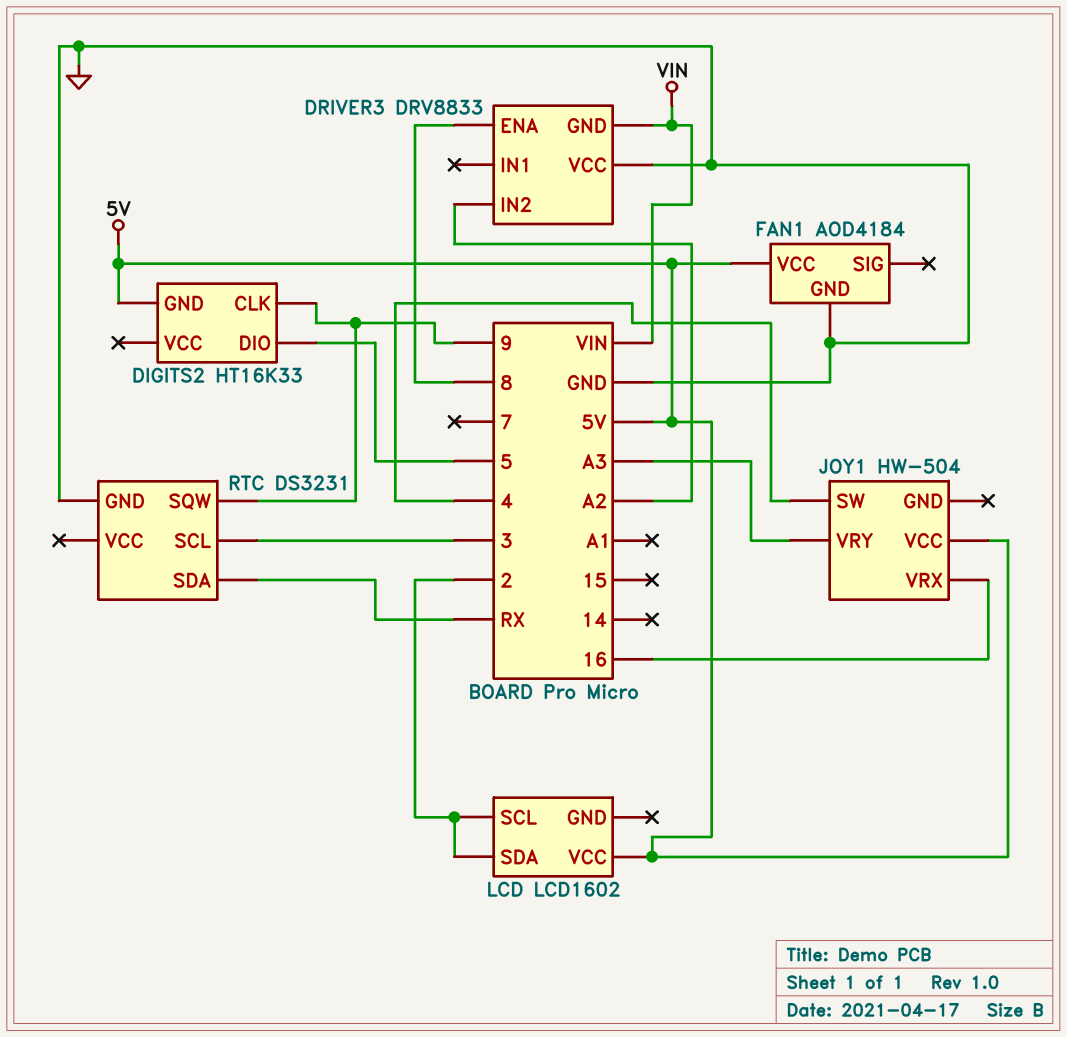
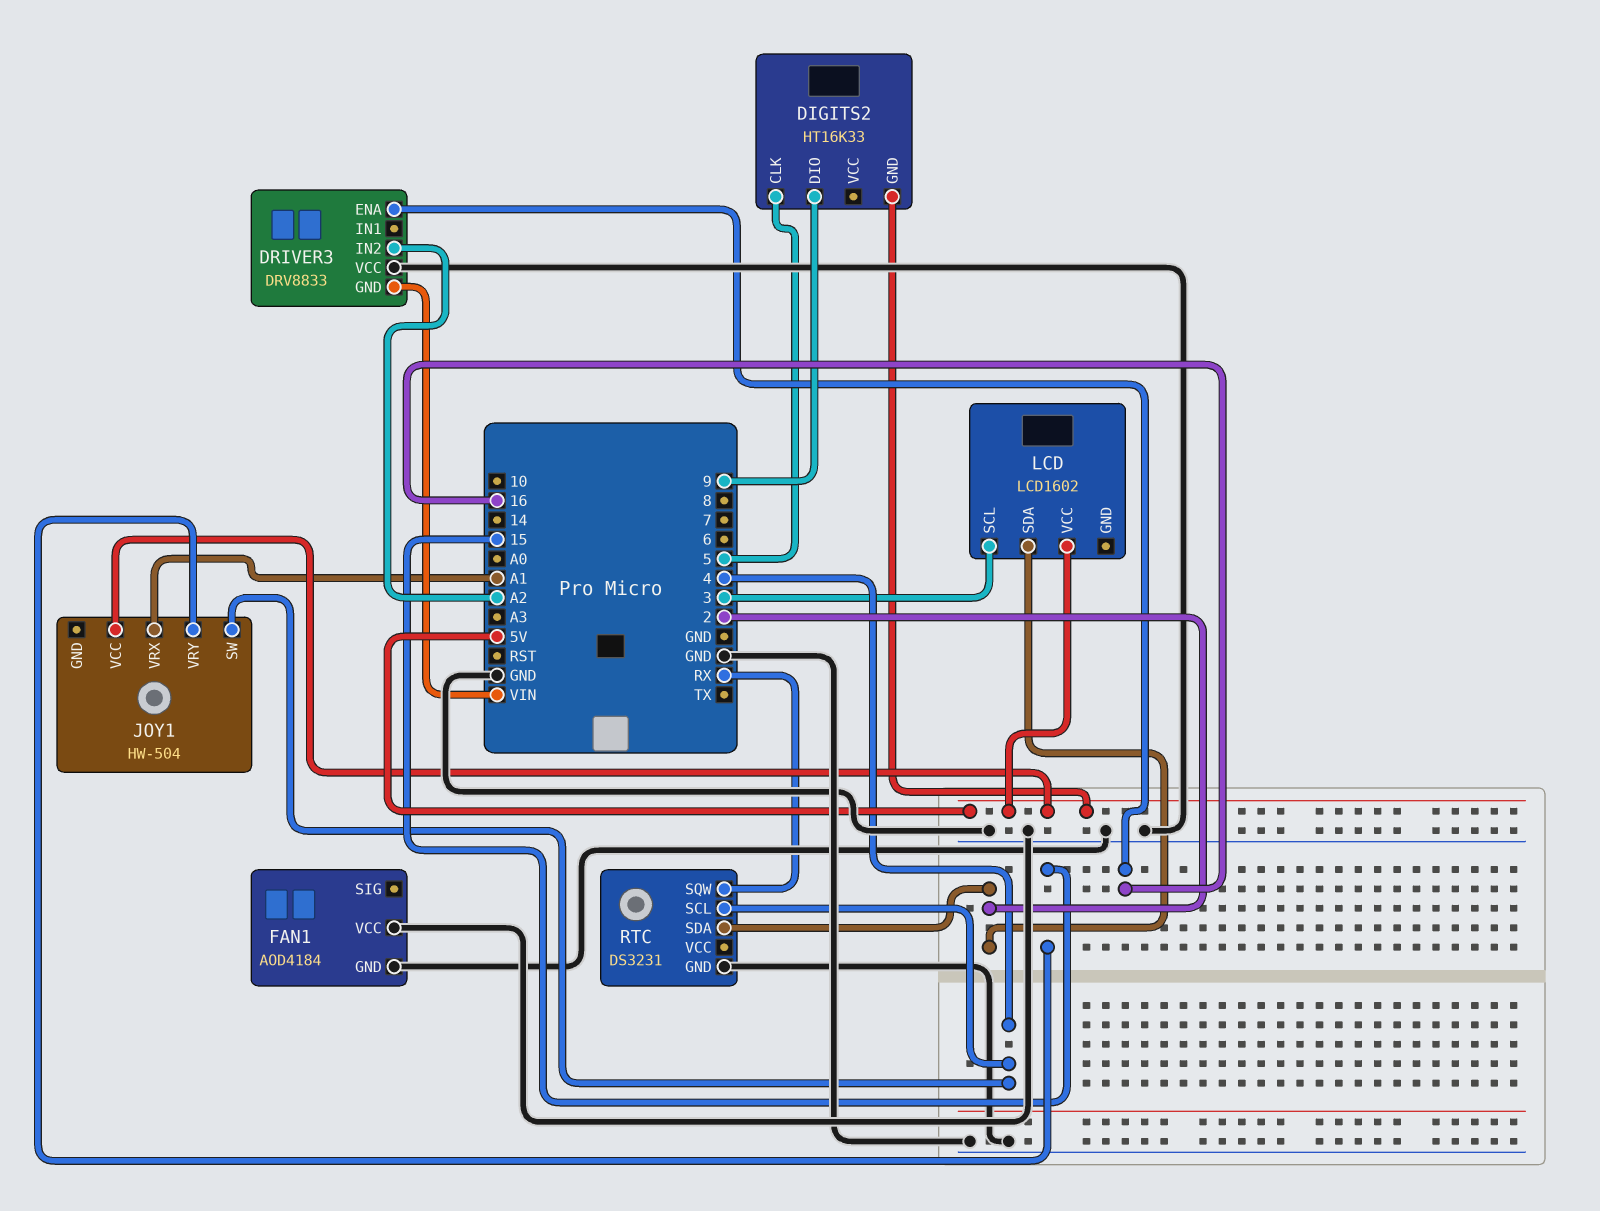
DIGITS2 pin CLK: 9 -> 5
DIGITS2 pin DIO: 5 -> 9
DRIVER3 pin ENA: 8 -> 16
FAN1 pin VCC: 5V -> GND
JOY1 pin VRX: 16 -> A1
JOY1 pin VRY: A3 -> 15
LCD pin SCL: 2 -> 3
RTC pin SCL: 3 -> 4
RTC pin SDA: RX -> 2
RTC pin SQW: 9 -> RX

